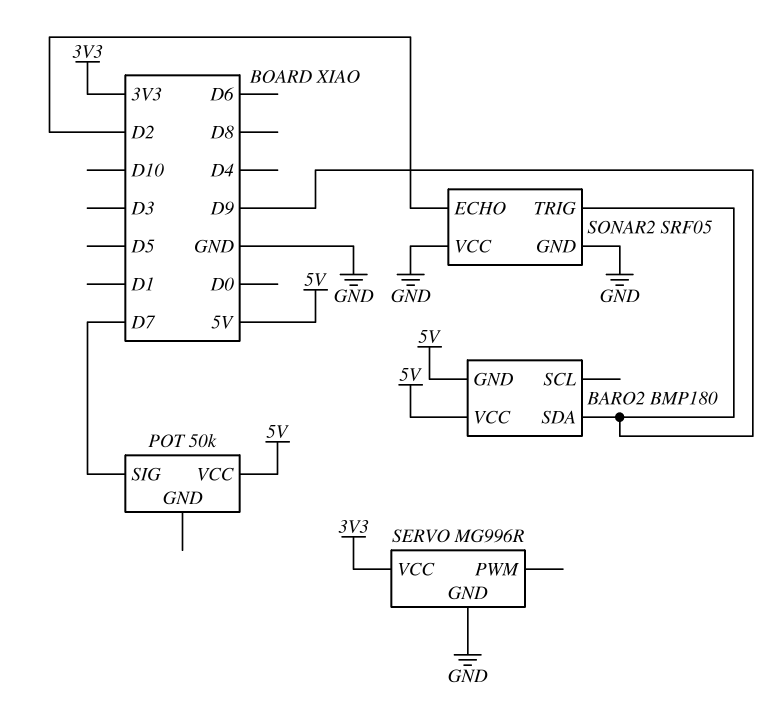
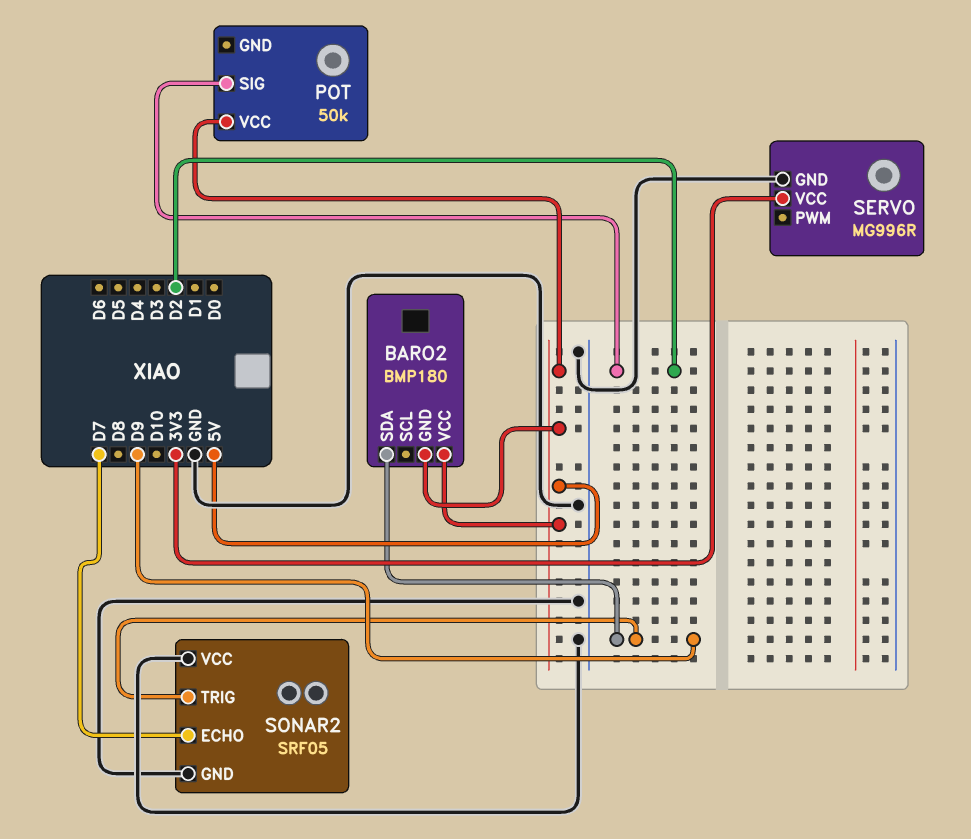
POT pin SIG: D7 -> D2
SONAR2 pin ECHO: D2 -> D7

